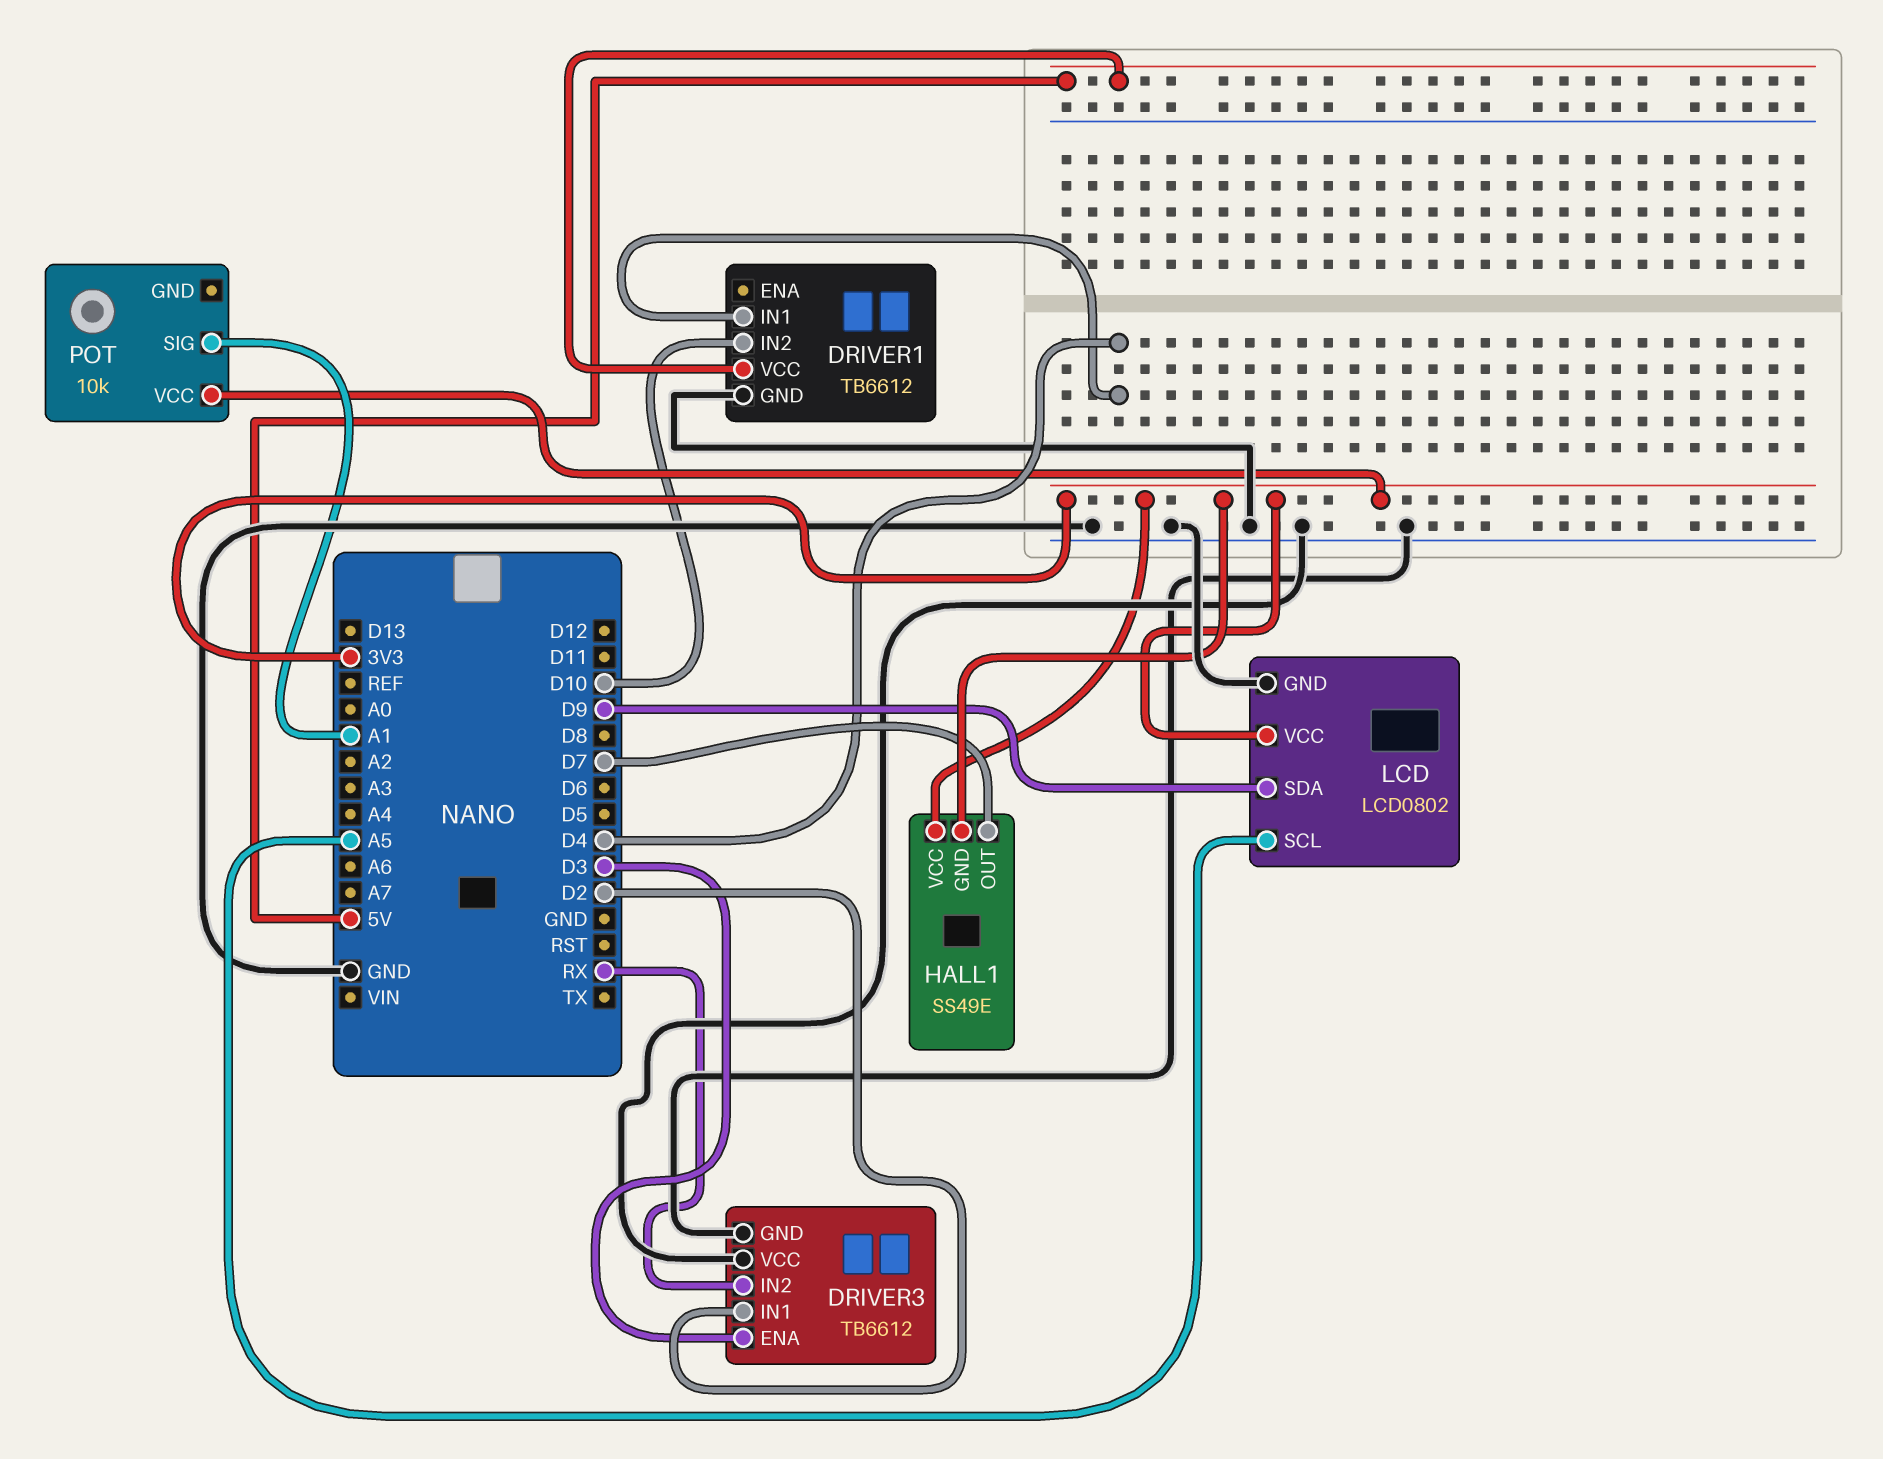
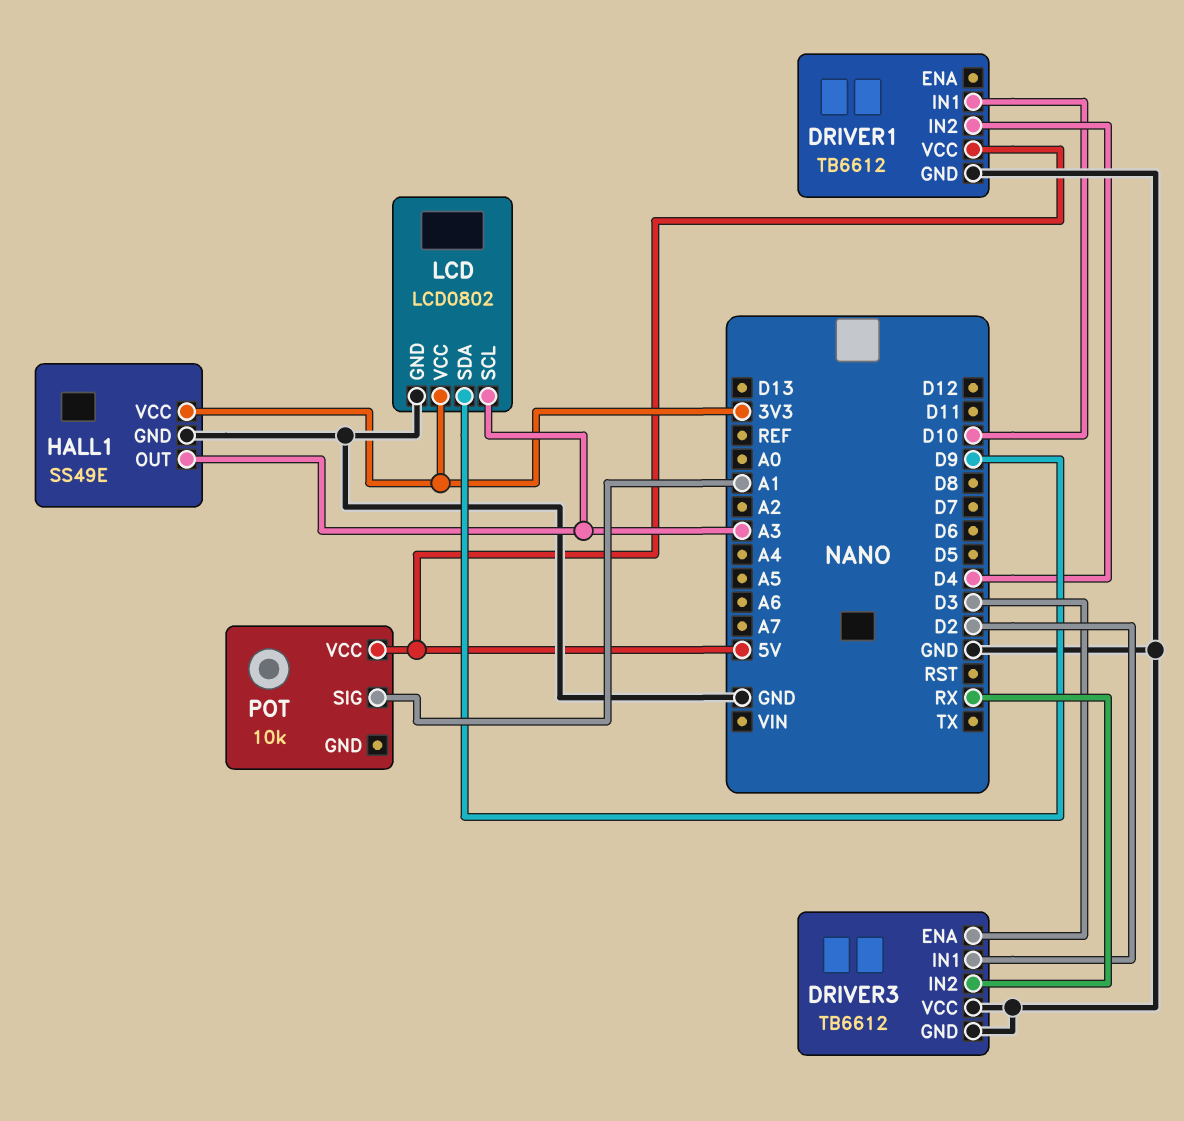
DRIVER1 pin IN1: D4 -> D10
DRIVER1 pin IN2: D10 -> D4
HALL1 pin GND: 3V3 -> GND
HALL1 pin OUT: D7 -> A3
LCD pin SCL: A5 -> A3
POT pin VCC: 3V3 -> 5V

